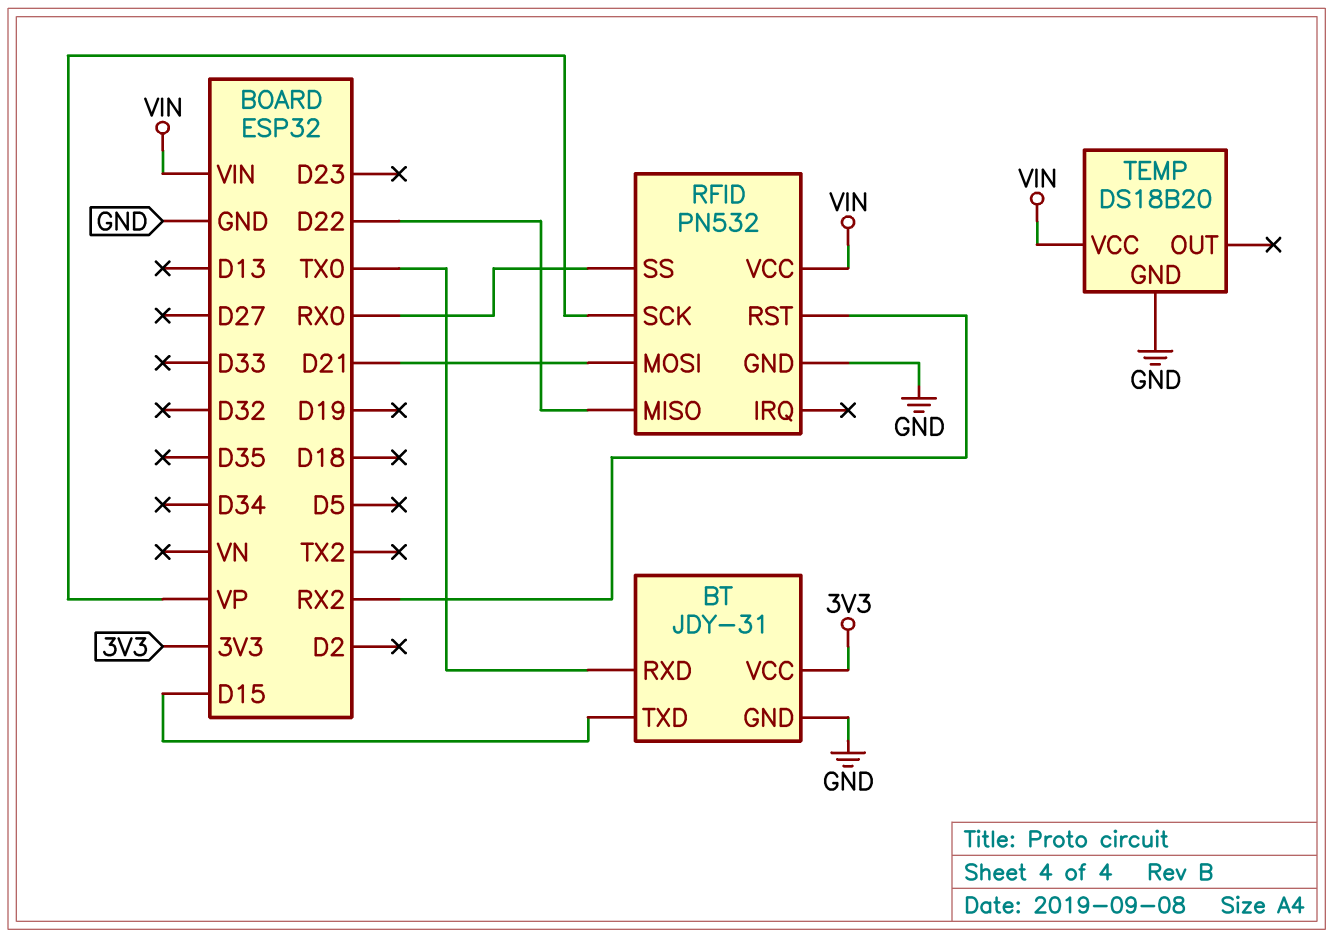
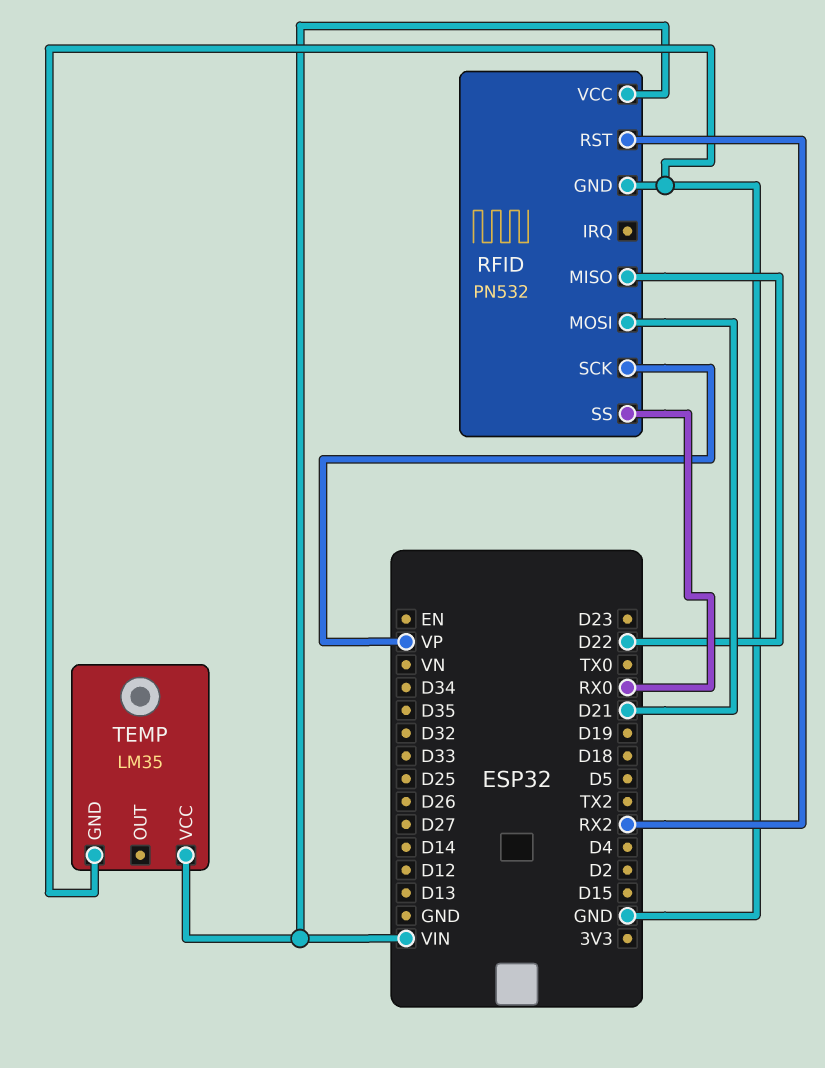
BT: JDY-31 -> none
BT pin GND: GND -> none
BT pin RXD: TX0 -> none
BT pin TXD: D15 -> none
BT pin VCC: 3V3 -> none
TEMP: DS18B20 -> LM35

